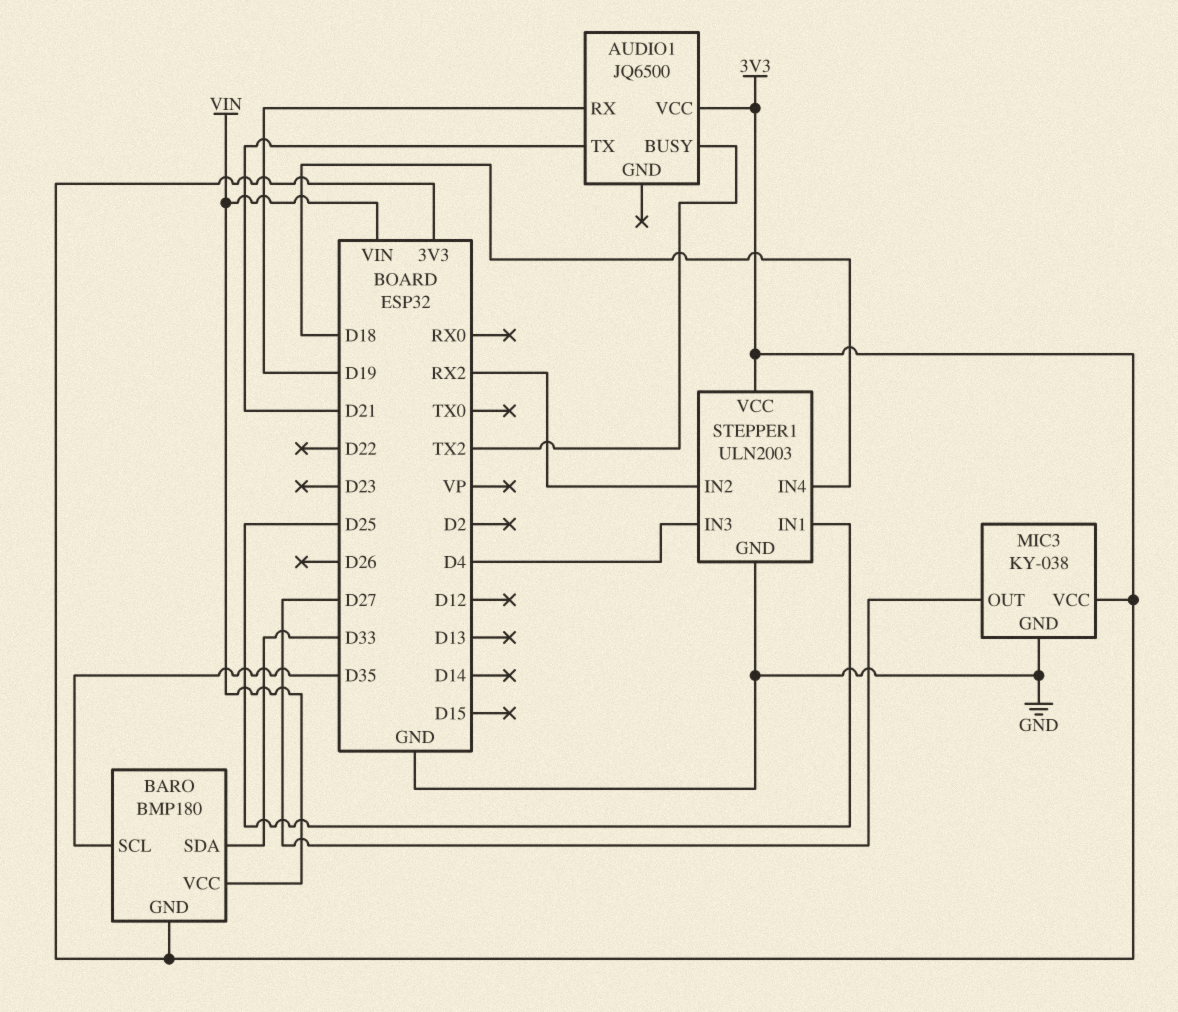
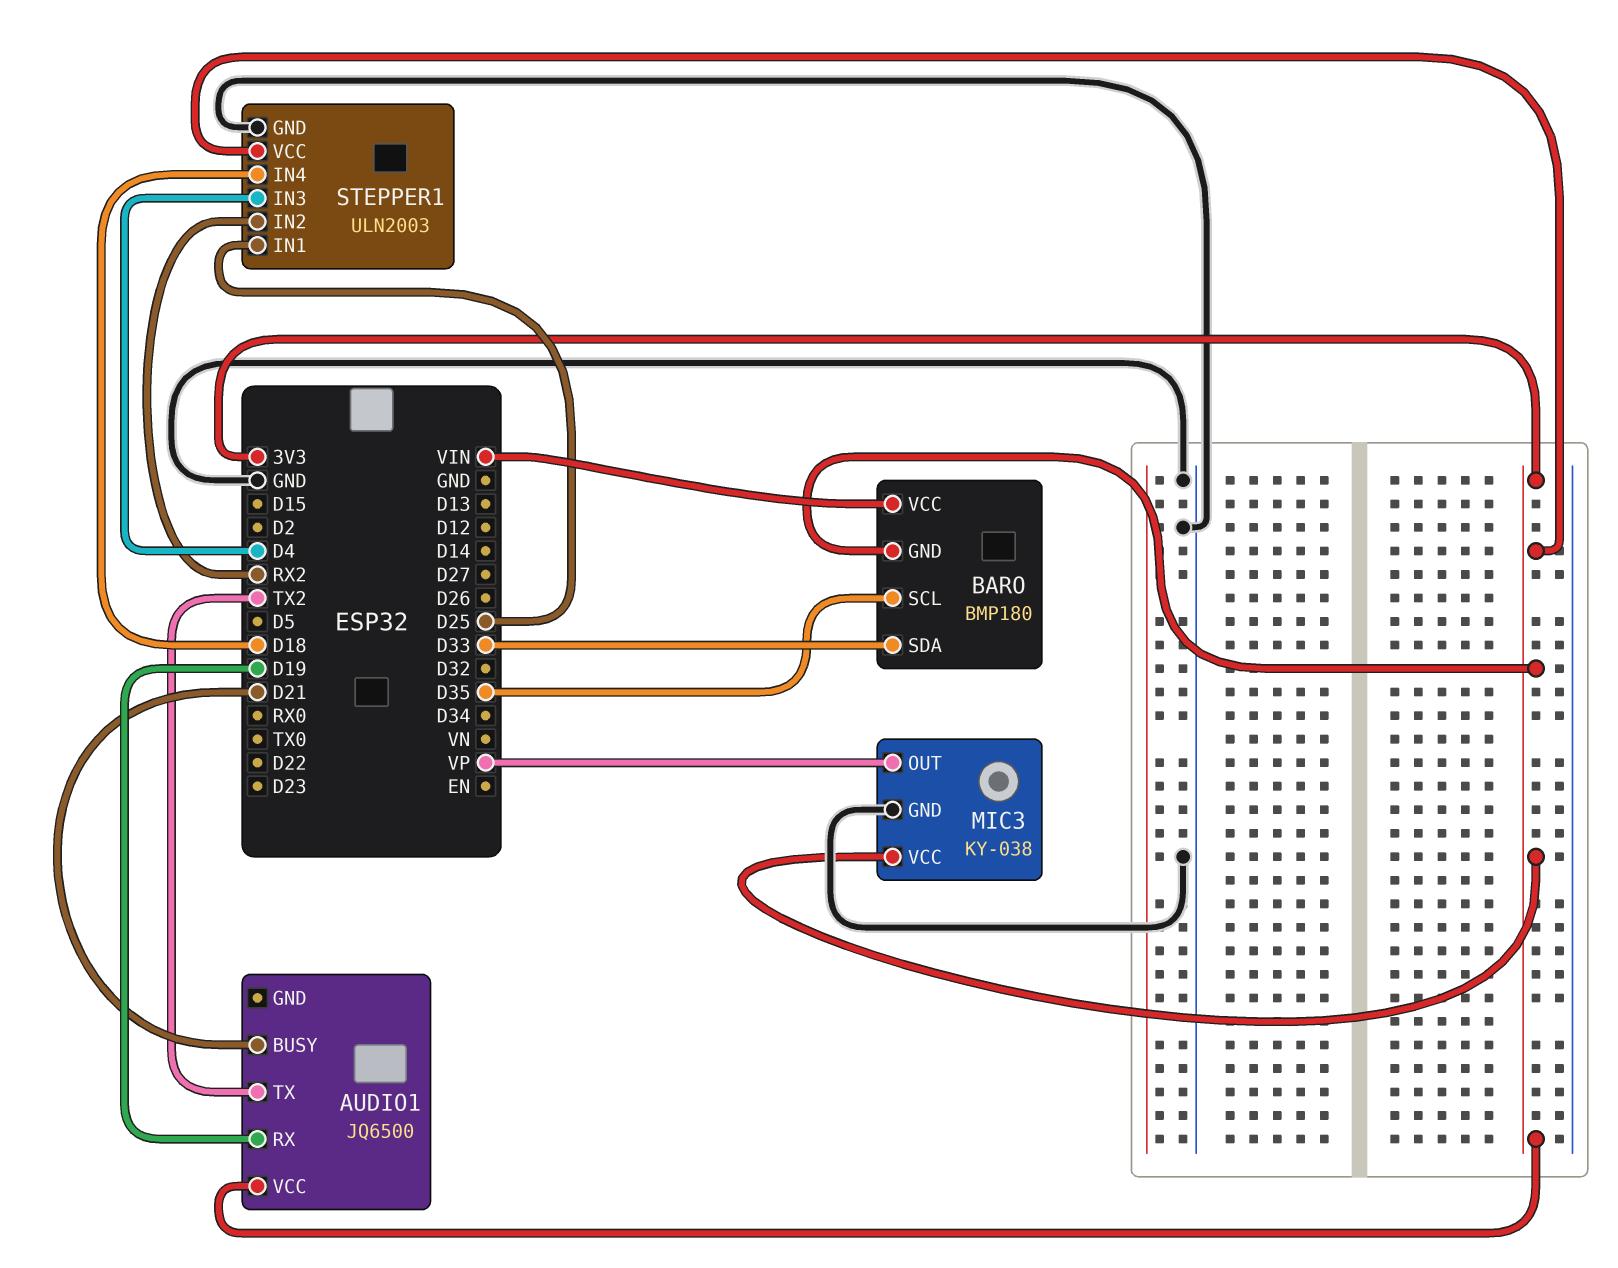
AUDIO1 pin BUSY: TX2 -> D21
AUDIO1 pin TX: D21 -> TX2
MIC3 pin OUT: D27 -> VP

